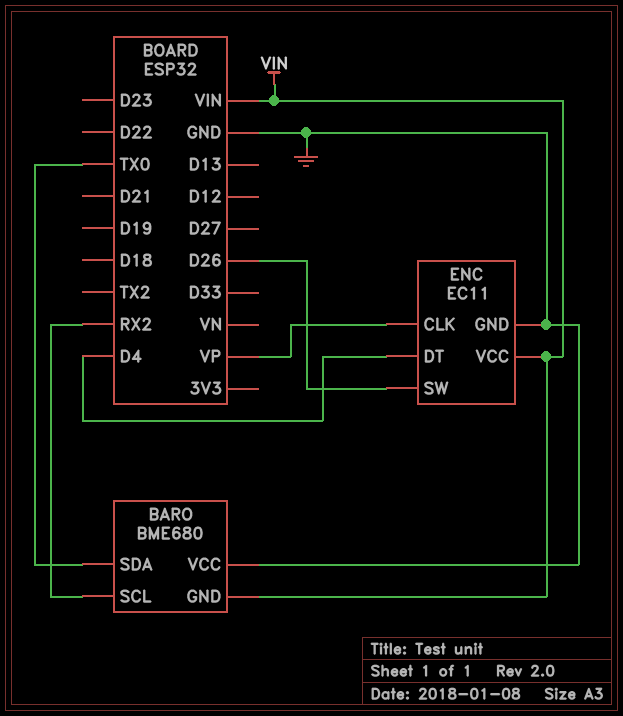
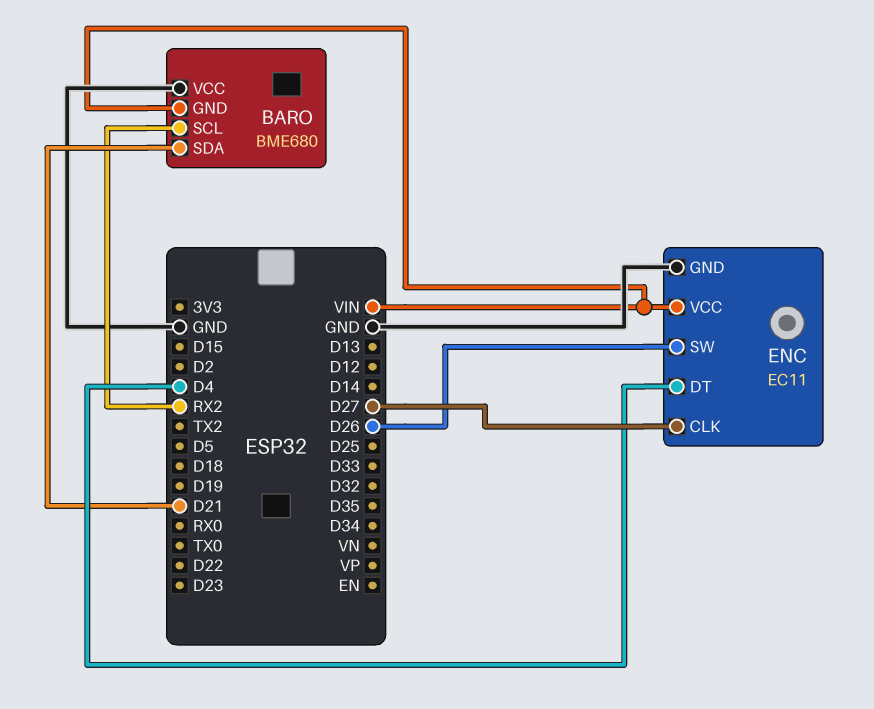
BARO pin SDA: TX0 -> D21
ENC pin CLK: VP -> D27

